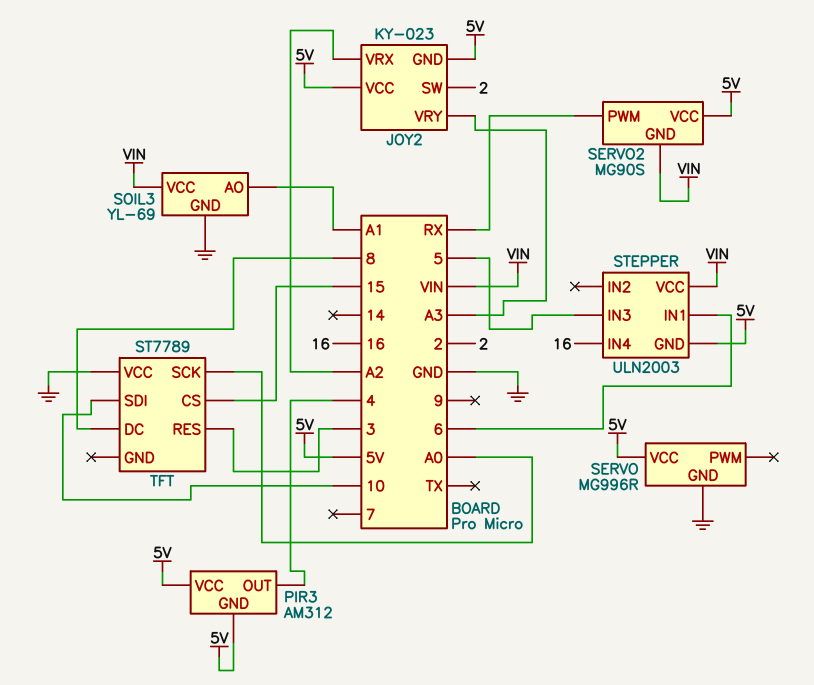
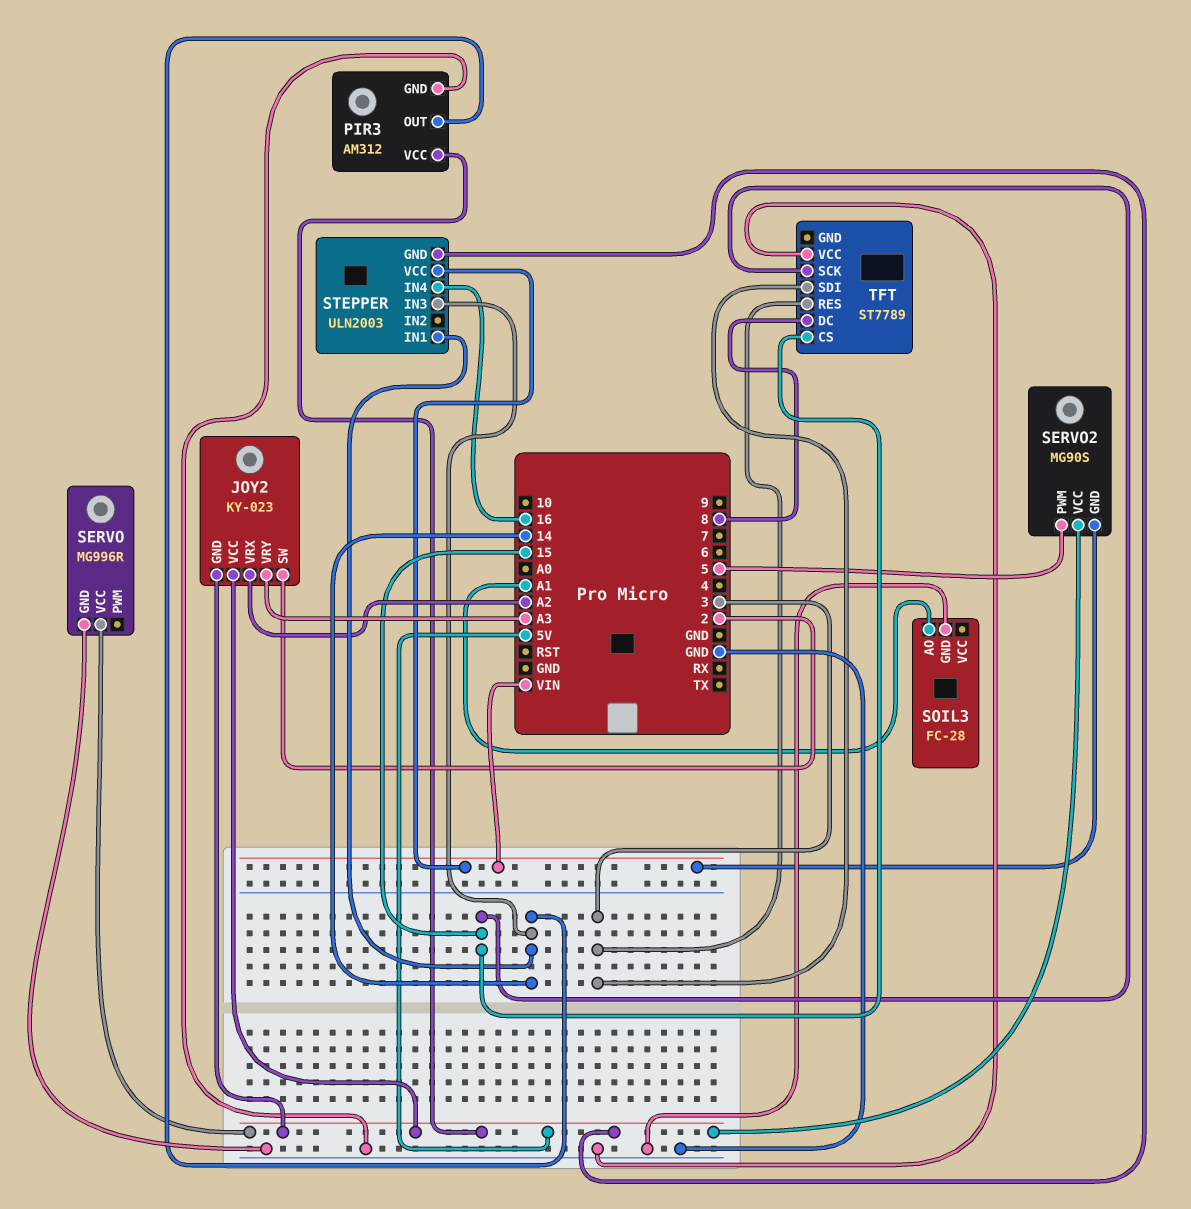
PIR3 pin GND: 5V -> GND
PIR3 pin OUT: 4 -> 14
SERVO2 pin PWM: RX -> 5
SOIL3: YL-69 -> FC-28
SOIL3 pin VCC: VIN -> none
STEPPER pin IN1: 6 -> 14
STEPPER pin IN3: 5 -> 14
TFT pin SCK: A0 -> 15
TFT pin SDI: 10 -> 3

